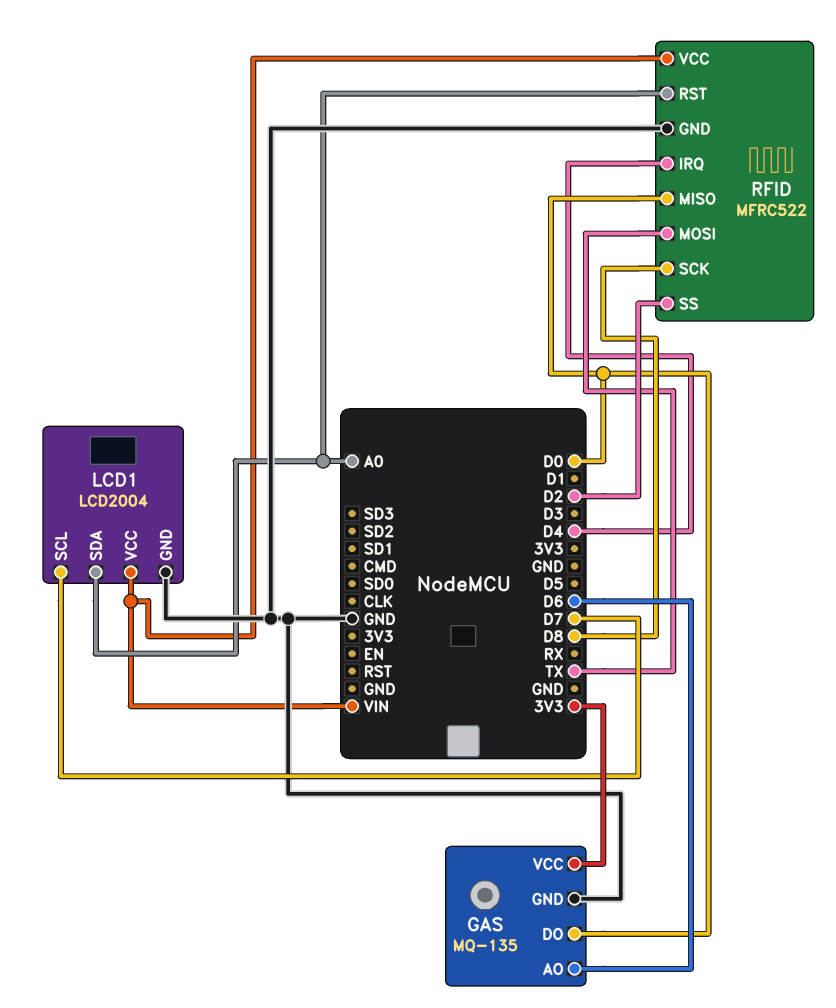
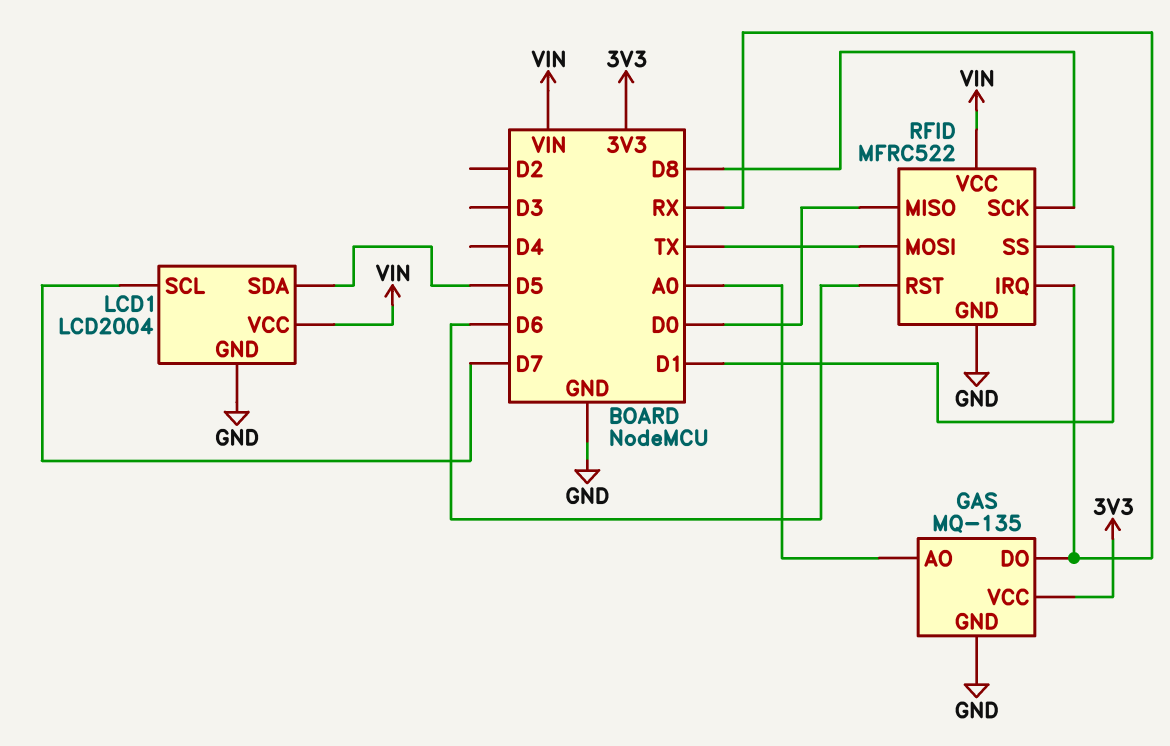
GAS pin AO: D6 -> A0
GAS pin DO: D0 -> RX
LCD1 pin SDA: A0 -> D5
RFID pin IRQ: D4 -> RX
RFID pin RST: A0 -> D6
RFID pin SS: D2 -> D1

